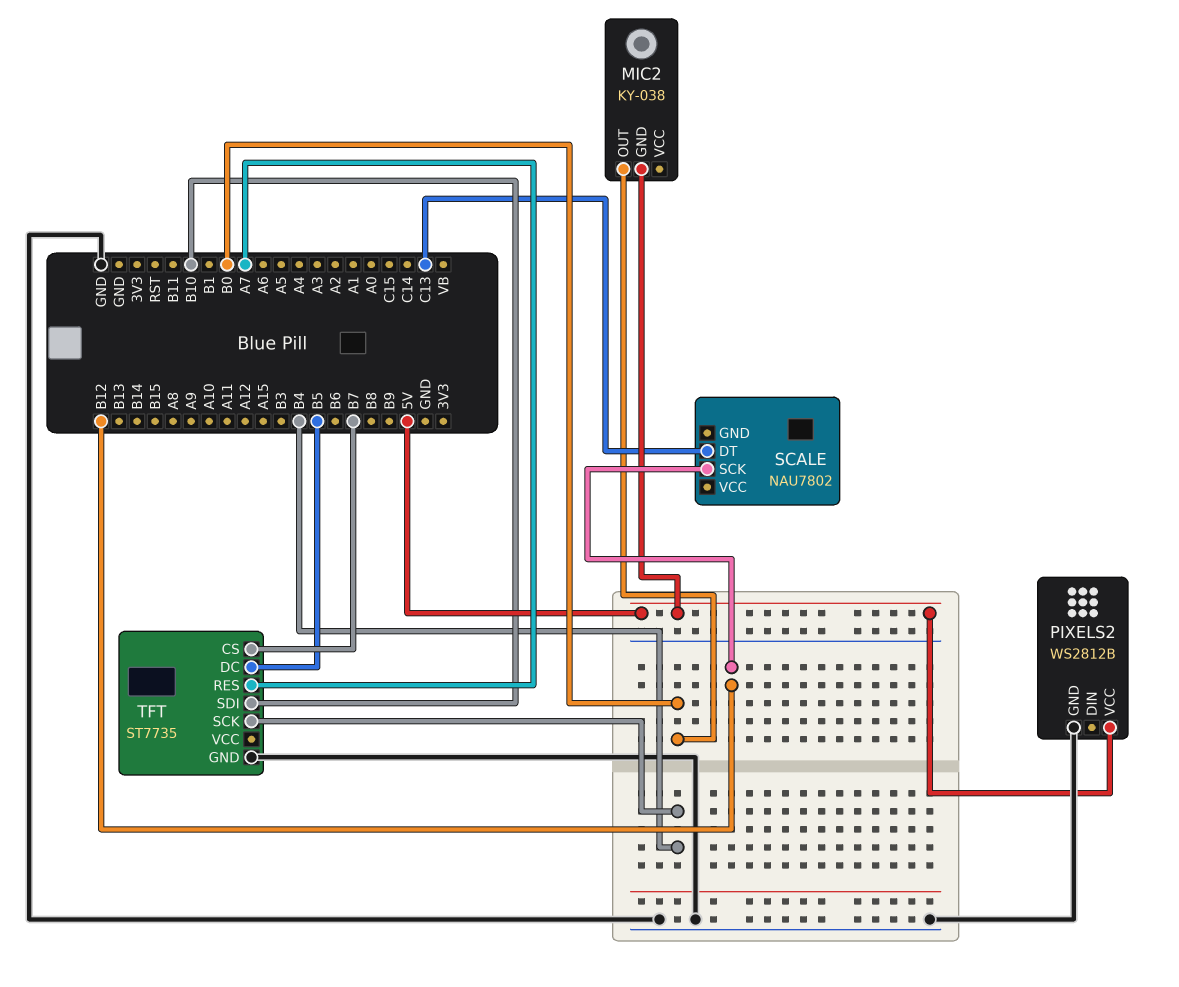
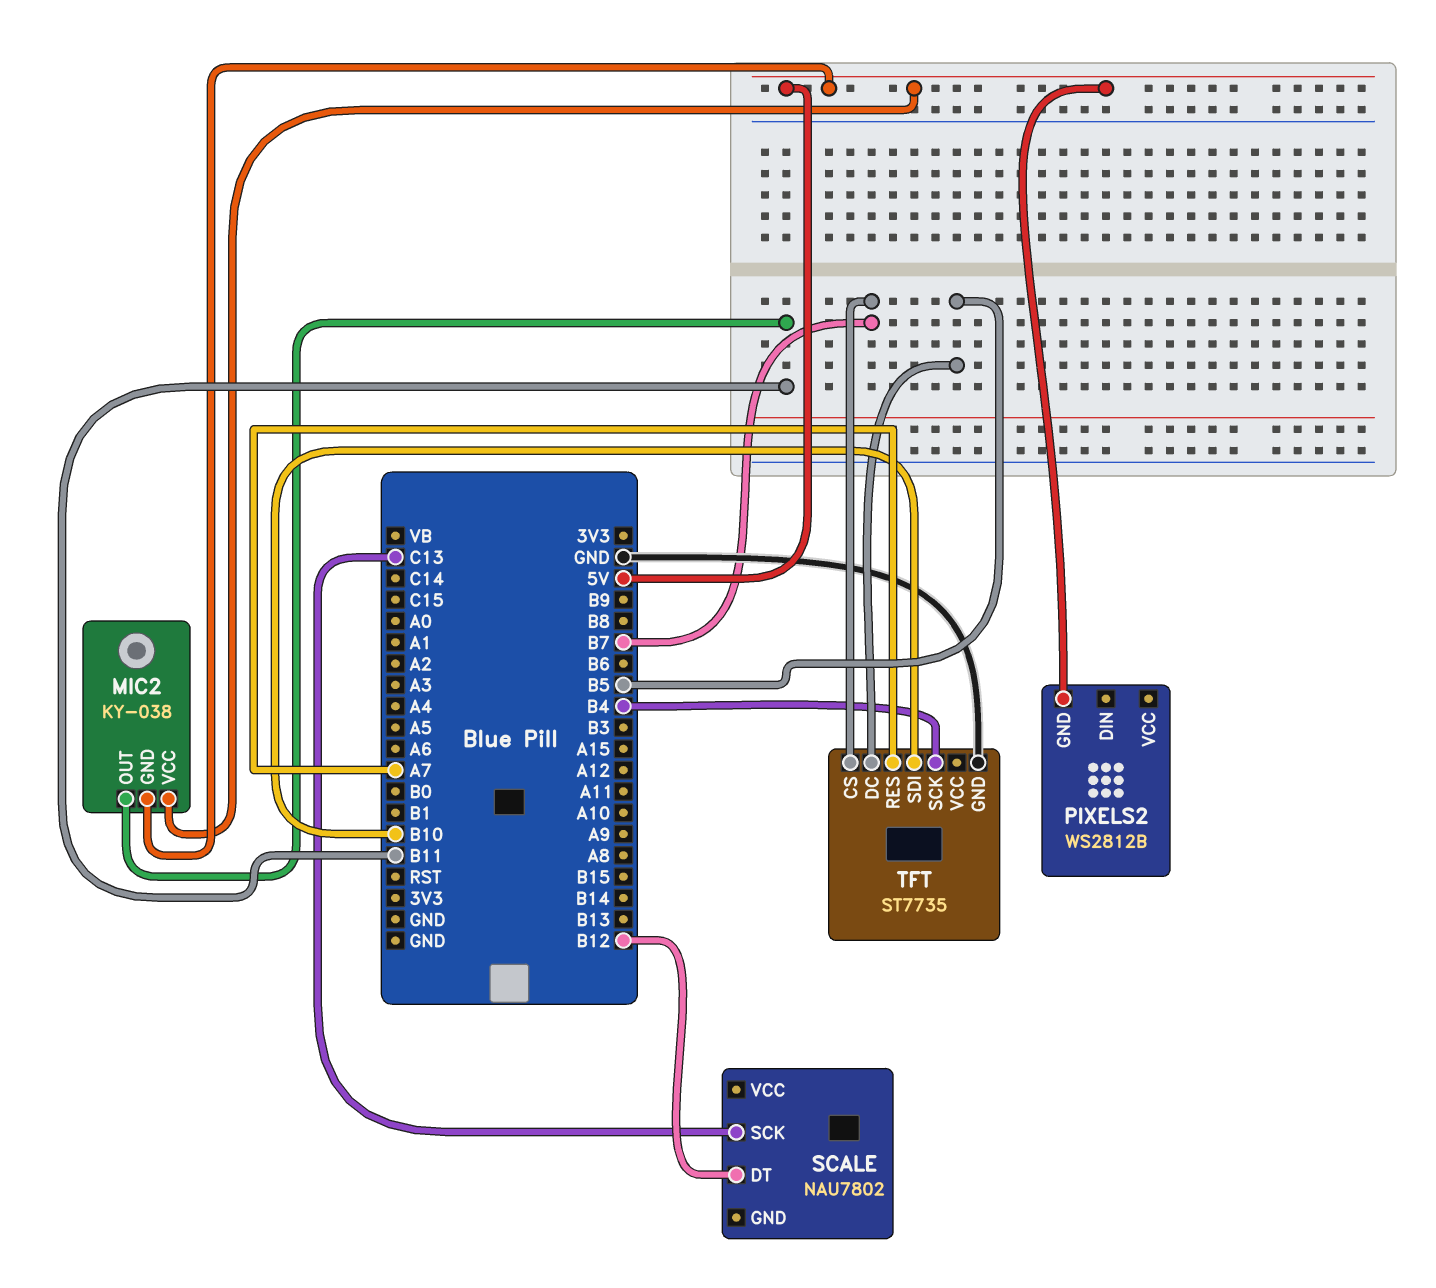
MIC2 pin OUT: B0 -> B11
MIC2 pin VCC: none -> 5V
PIXELS2 pin GND: GND -> 5V
PIXELS2 pin VCC: 5V -> none
SCALE pin DT: C13 -> B12
SCALE pin SCK: B12 -> C13

